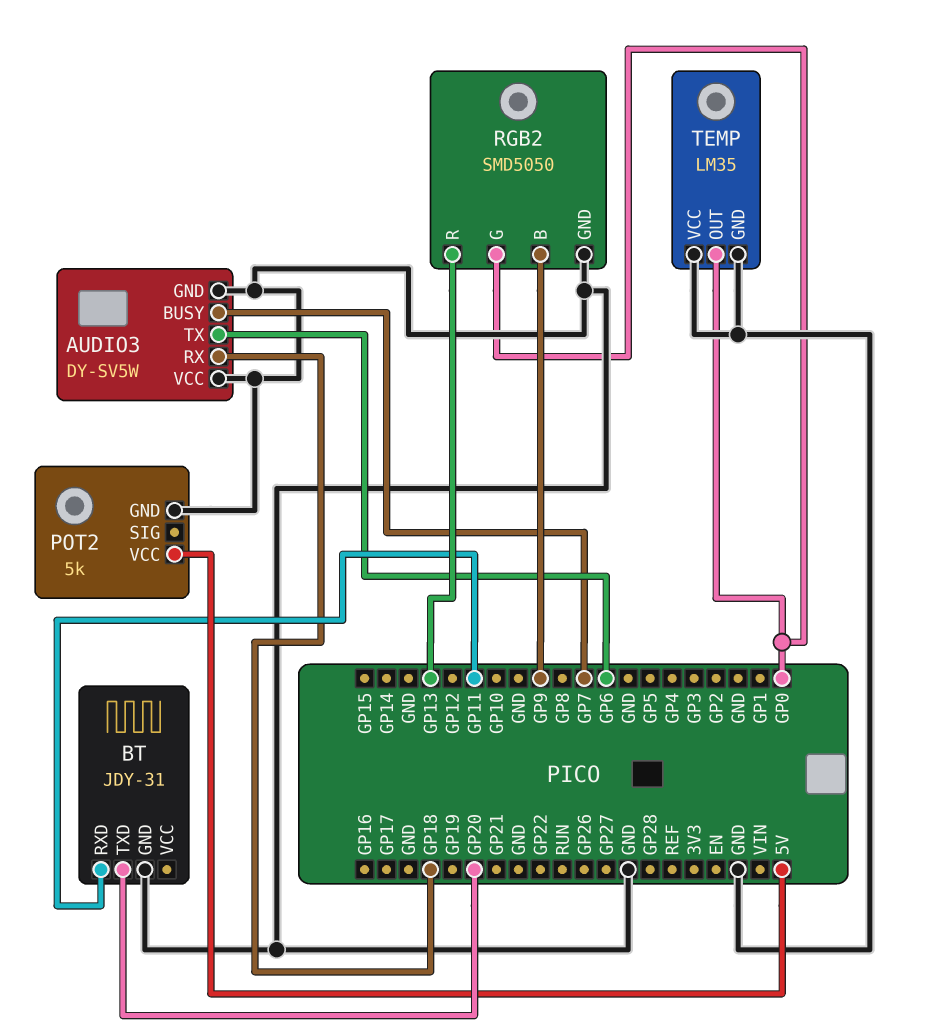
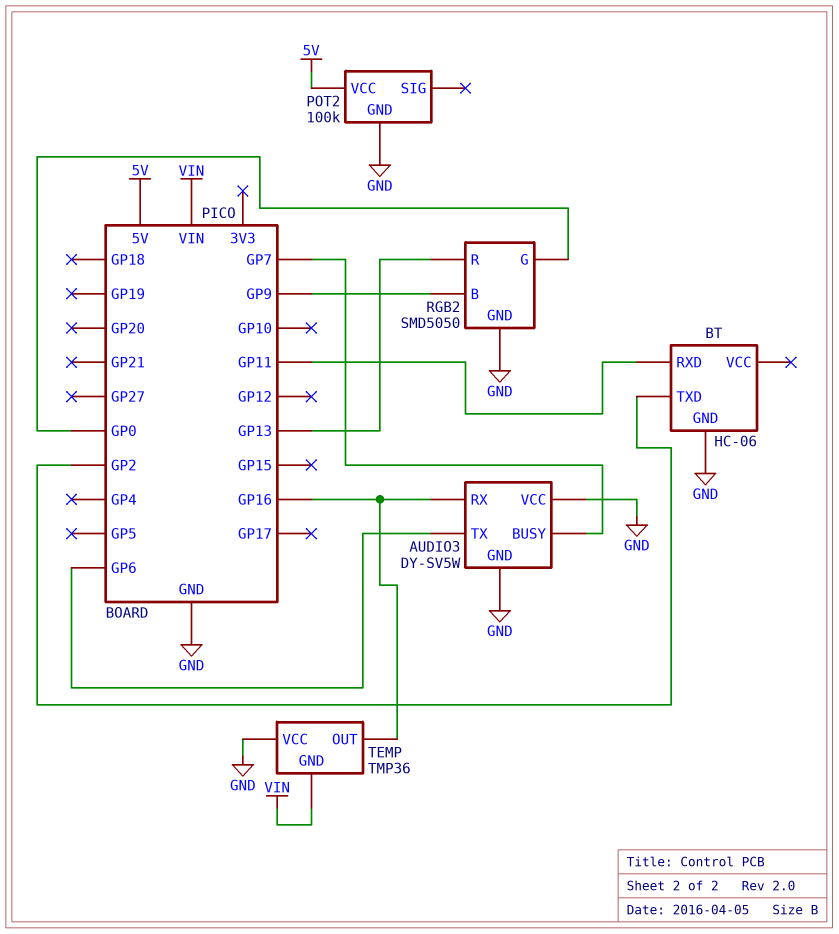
AUDIO3 pin RX: GP18 -> GP16
BT: JDY-31 -> HC-06
BT pin TXD: GP20 -> GP2
POT2: 5k -> 100k
TEMP: LM35 -> TMP36
TEMP pin GND: GND -> VIN
TEMP pin OUT: GP0 -> GP16

